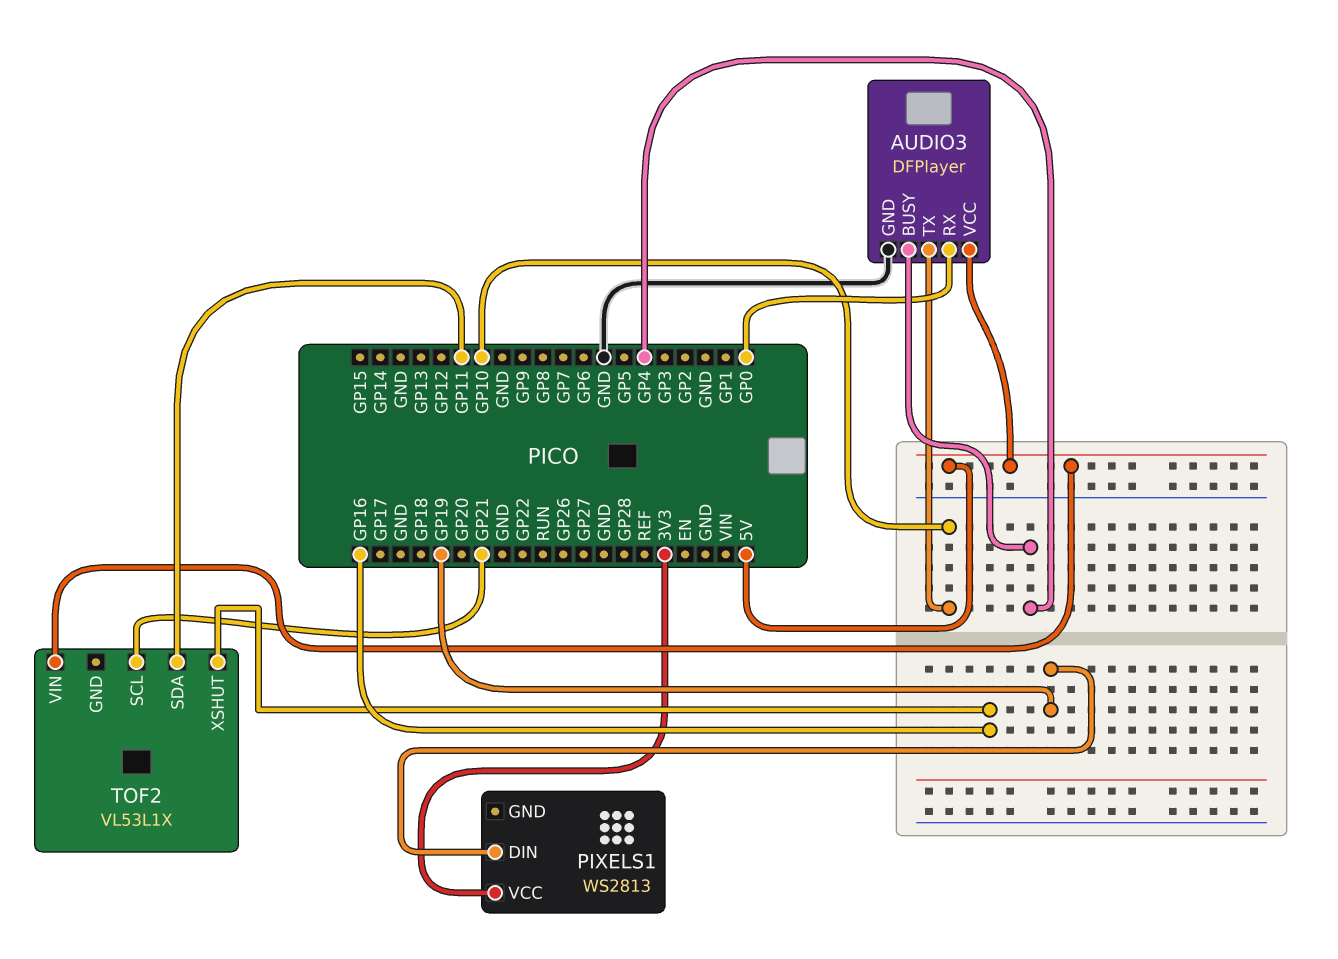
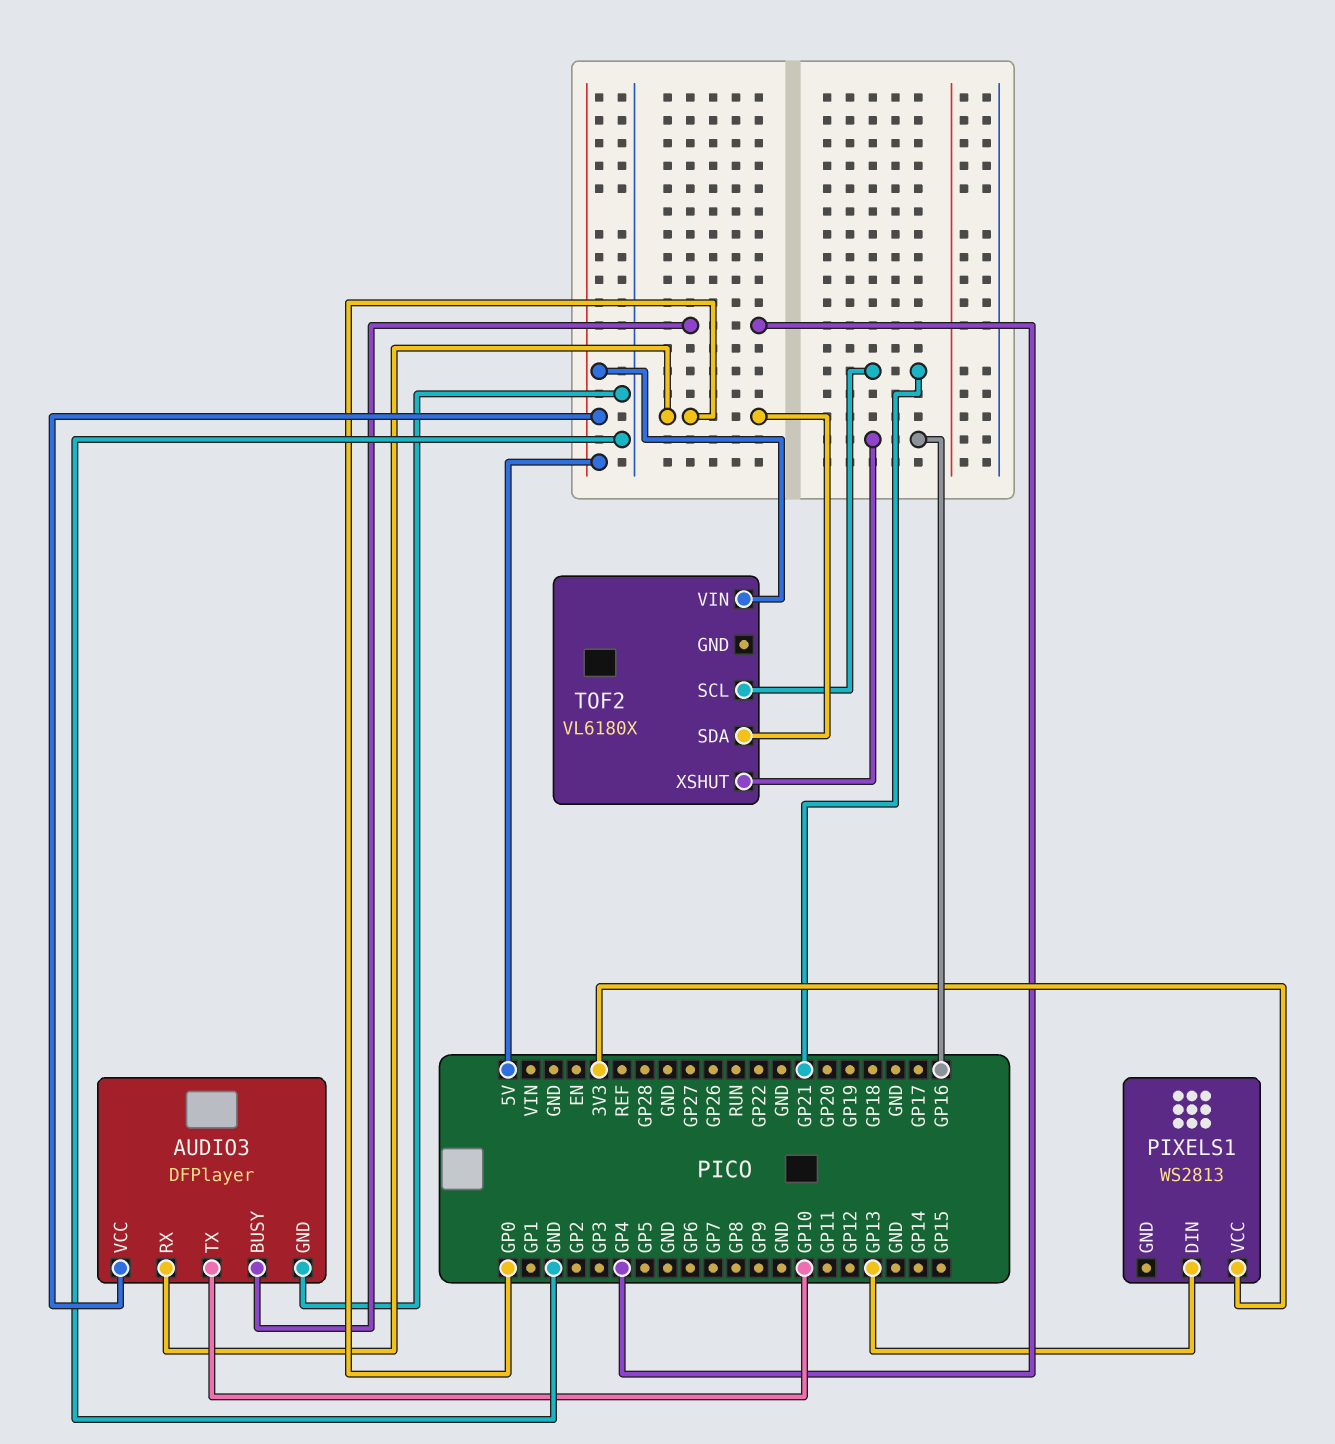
PIXELS1 pin DIN: GP19 -> GP13
TOF2: VL53L1X -> VL6180X
TOF2 pin SDA: GP11 -> GP0

